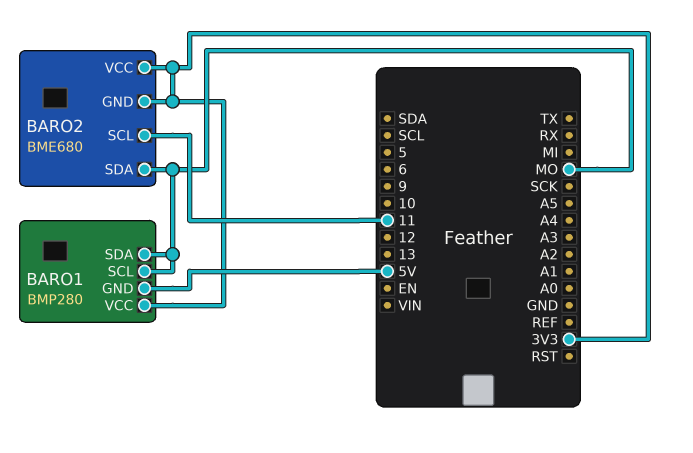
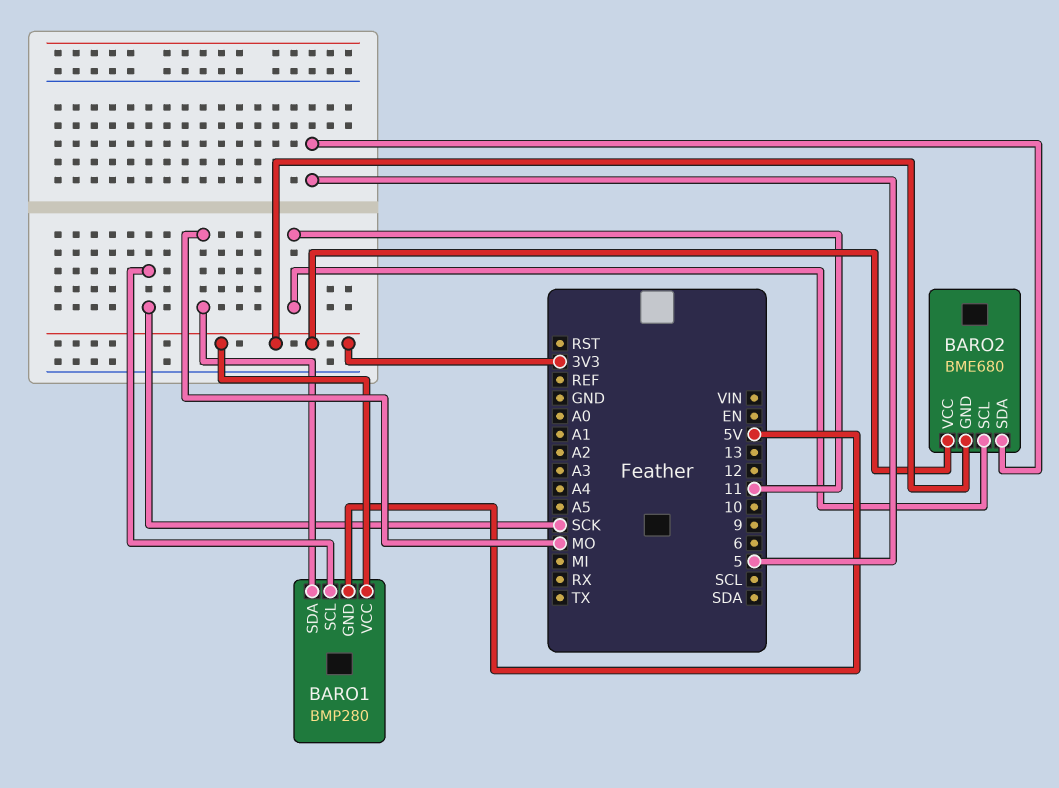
BARO1 pin SCL: MO -> SCK
BARO2 pin SDA: MO -> 5

